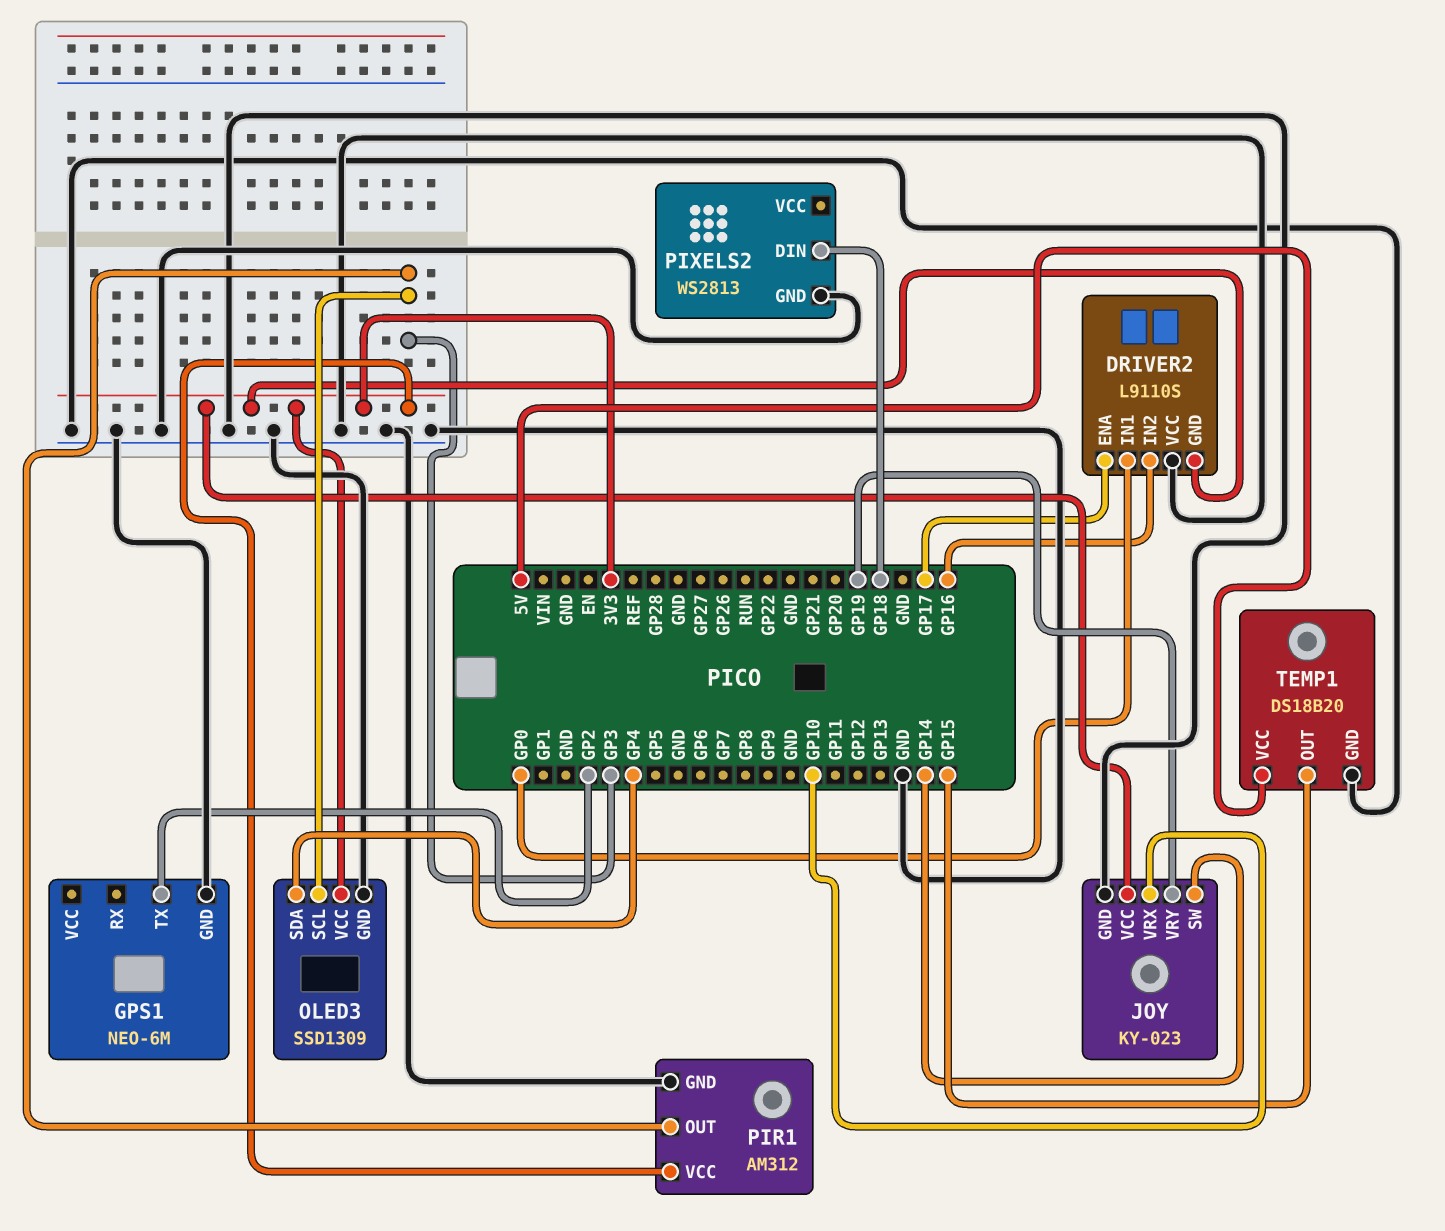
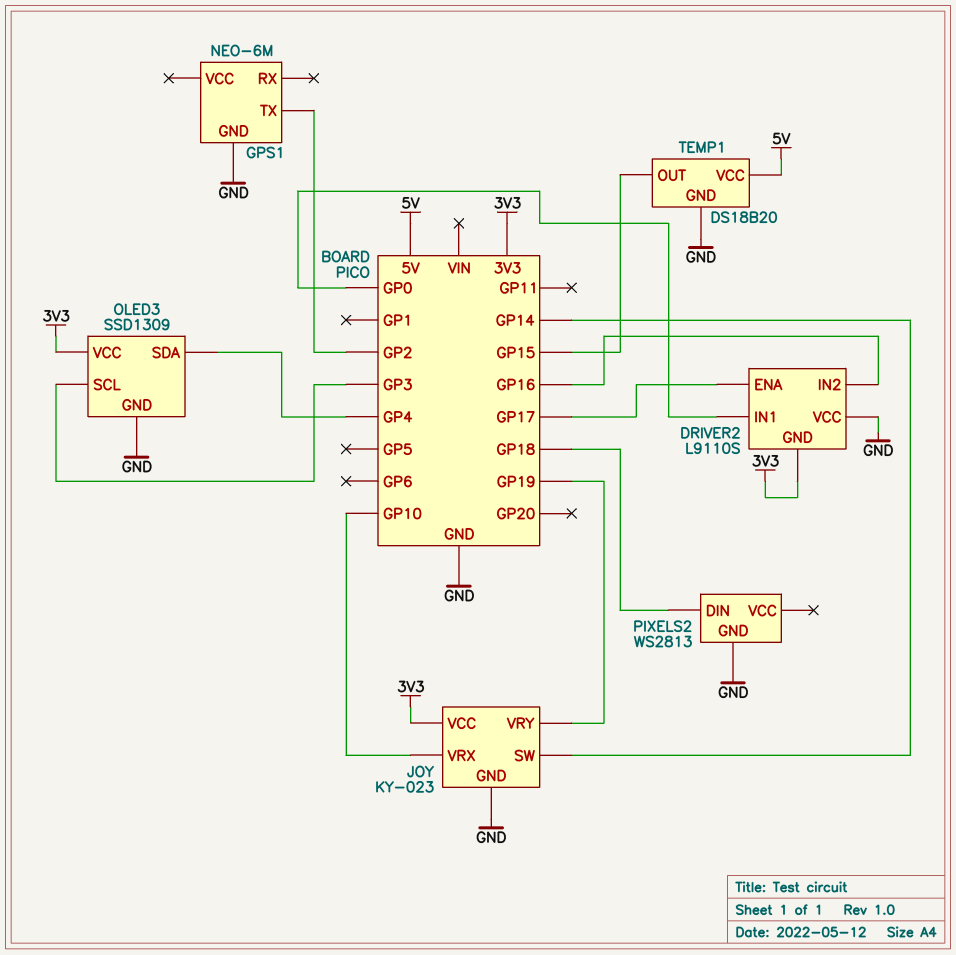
PIR1: AM312 -> none
PIR1 pin GND: GND -> none
PIR1 pin OUT: GP3 -> none
PIR1 pin VCC: 3V3 -> none

